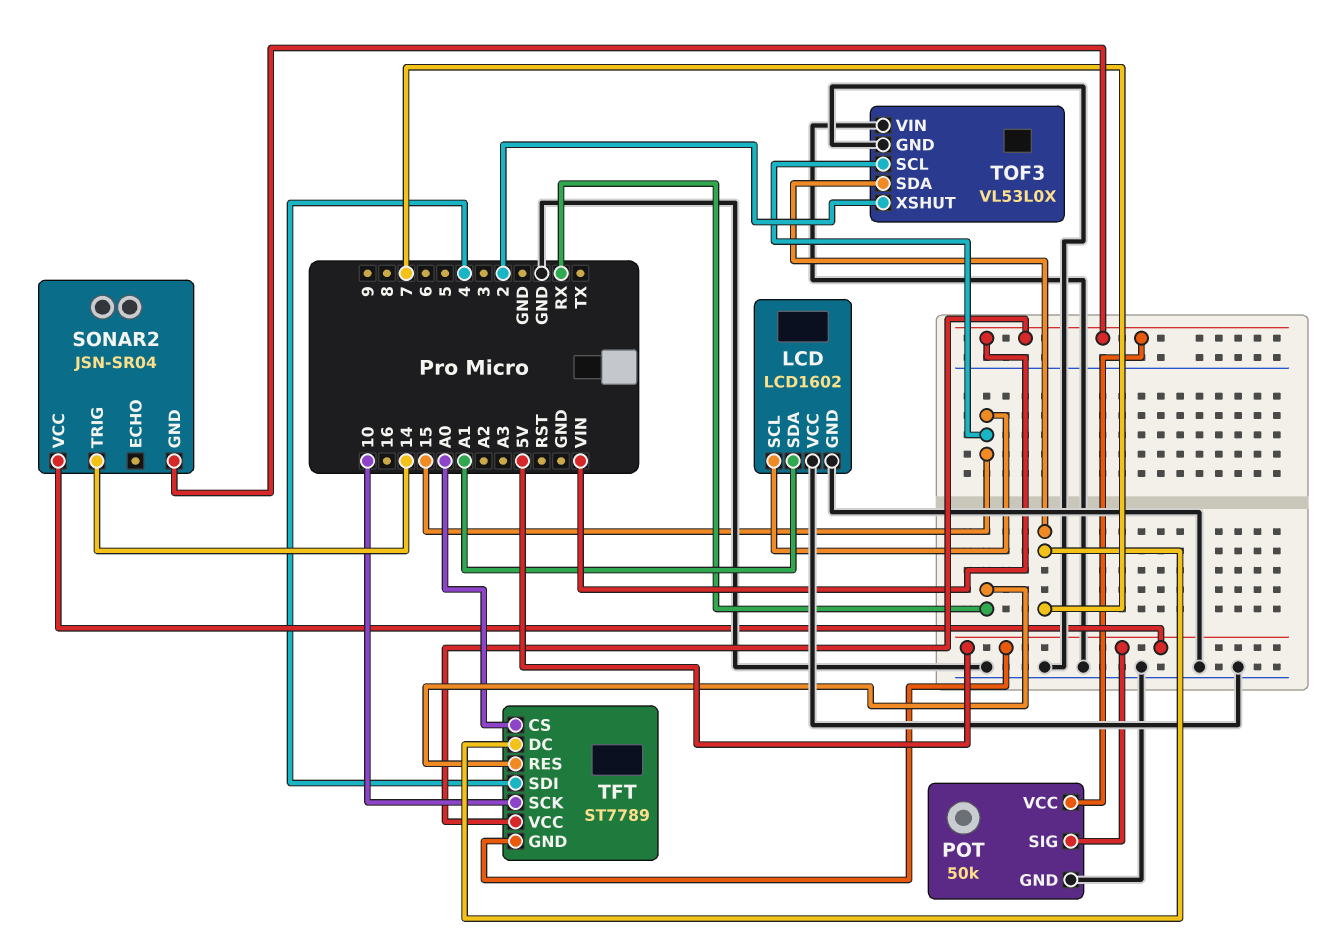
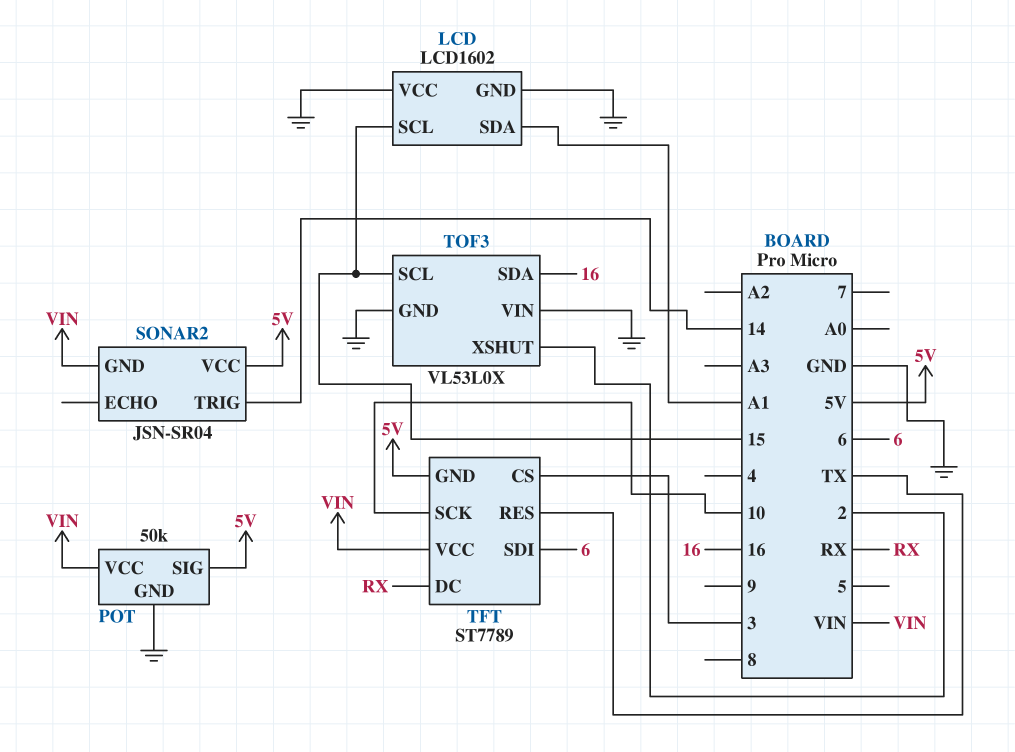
TFT pin CS: A0 -> 3
TFT pin DC: 7 -> RX
TFT pin RES: RX -> TX
TFT pin SDI: 4 -> 6
TOF3 pin SDA: 7 -> 16

